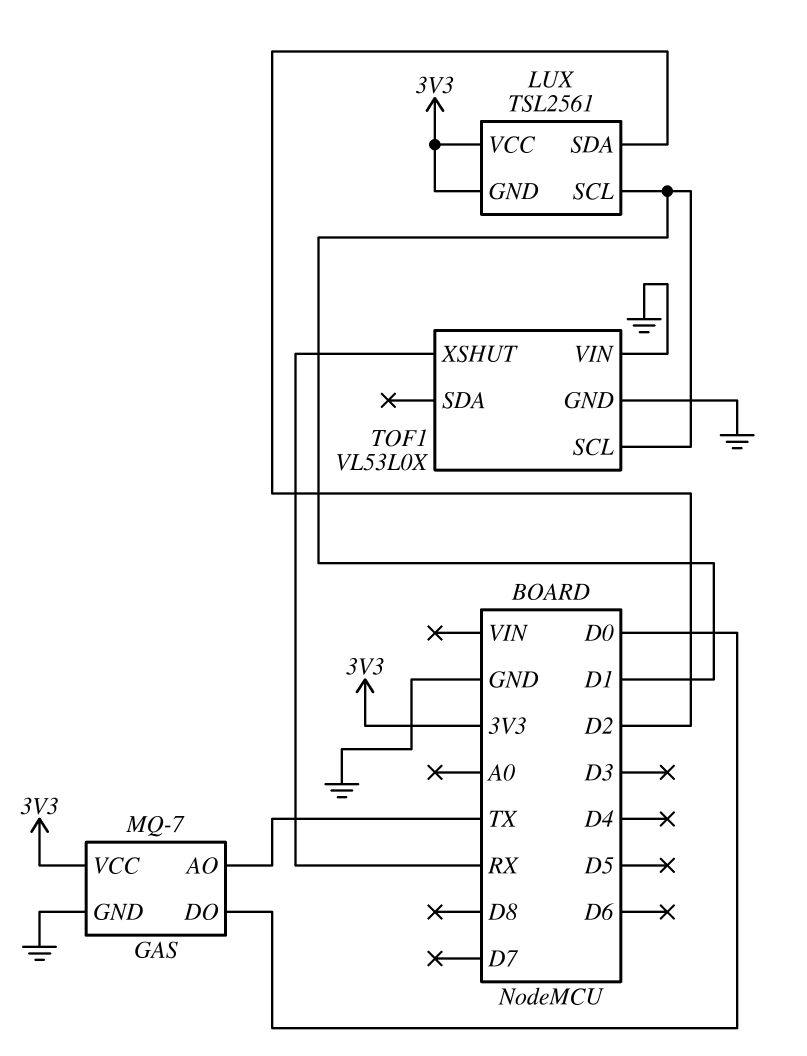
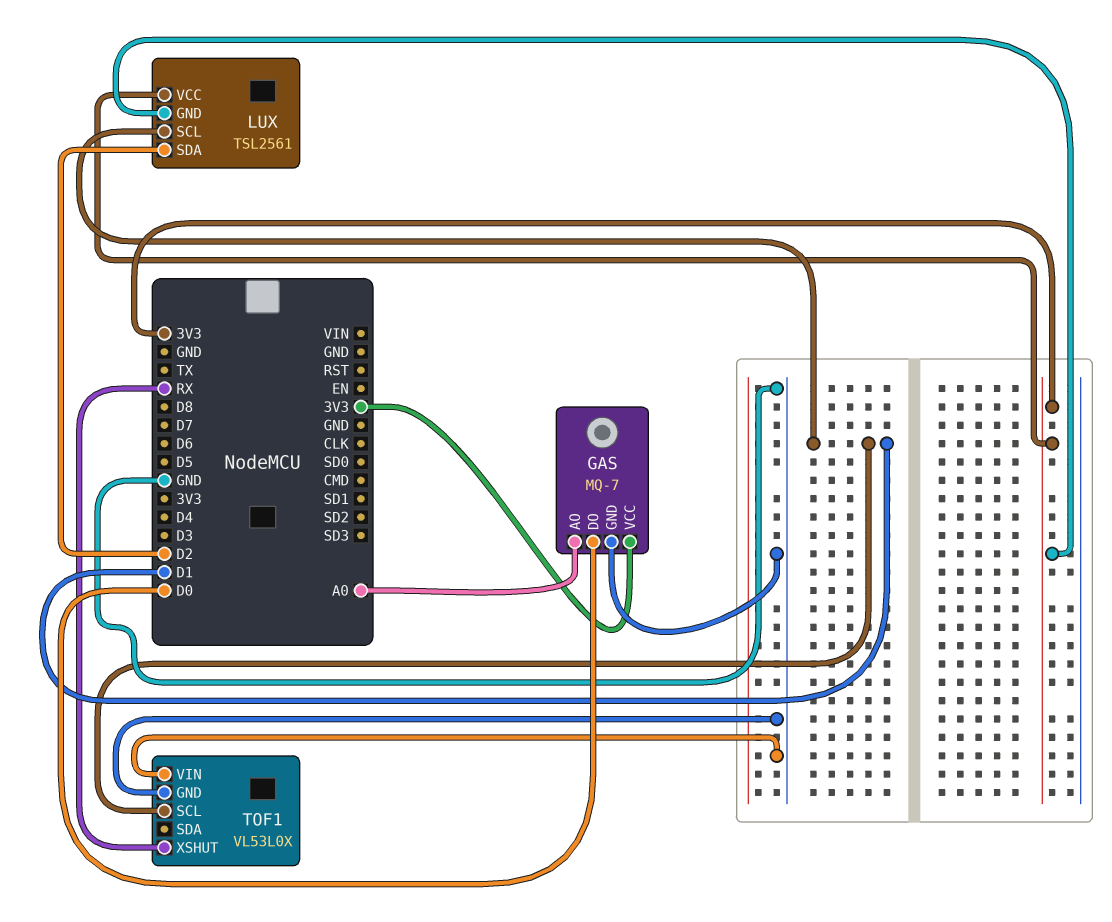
GAS pin AO: TX -> A0

